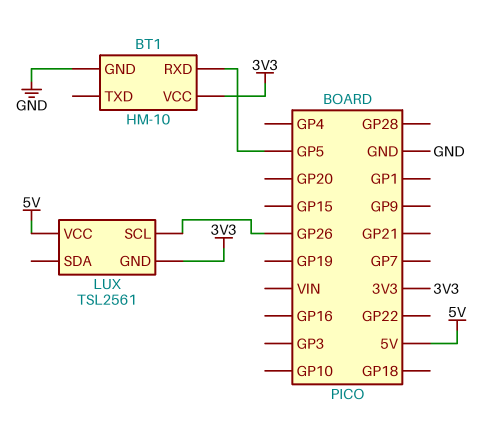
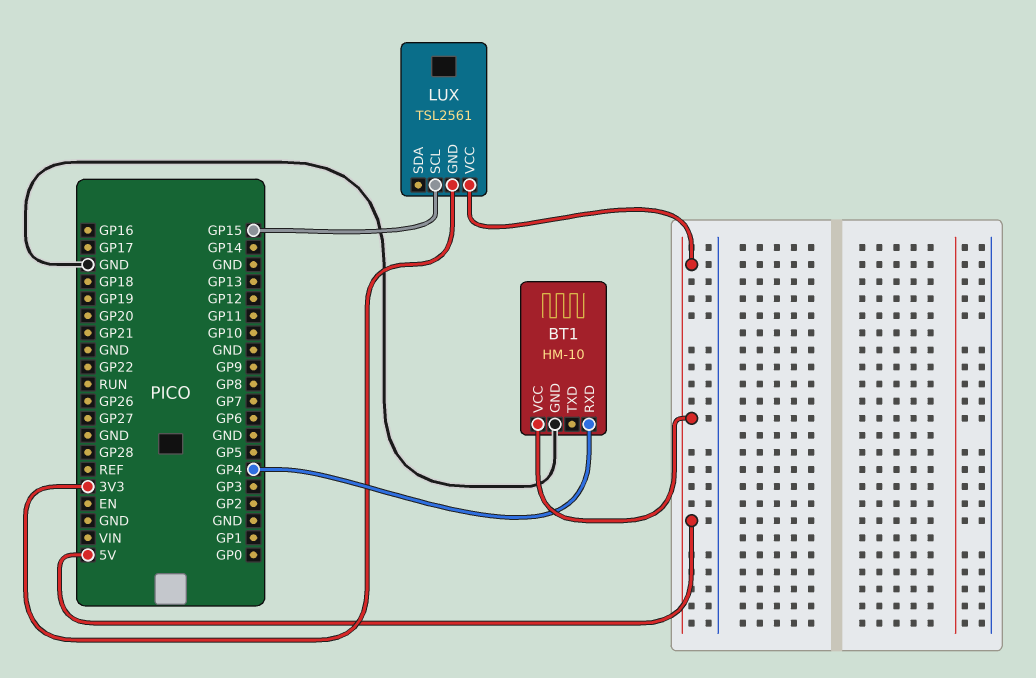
BT1 pin RXD: GP5 -> GP4
BT1 pin VCC: 3V3 -> 5V
LUX pin SCL: GP26 -> GP15

